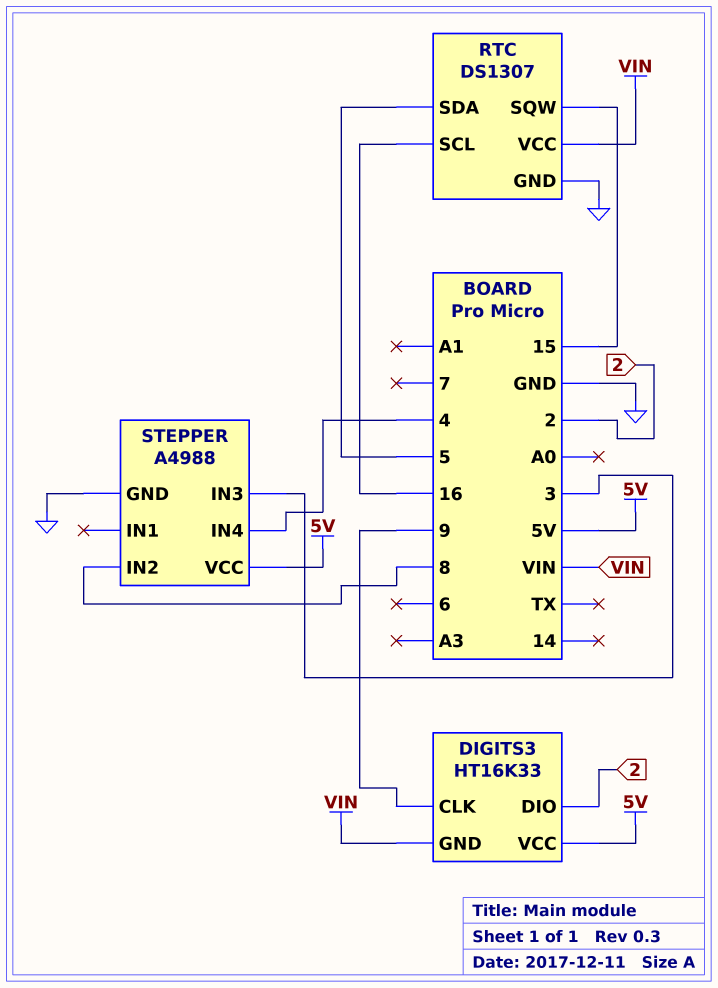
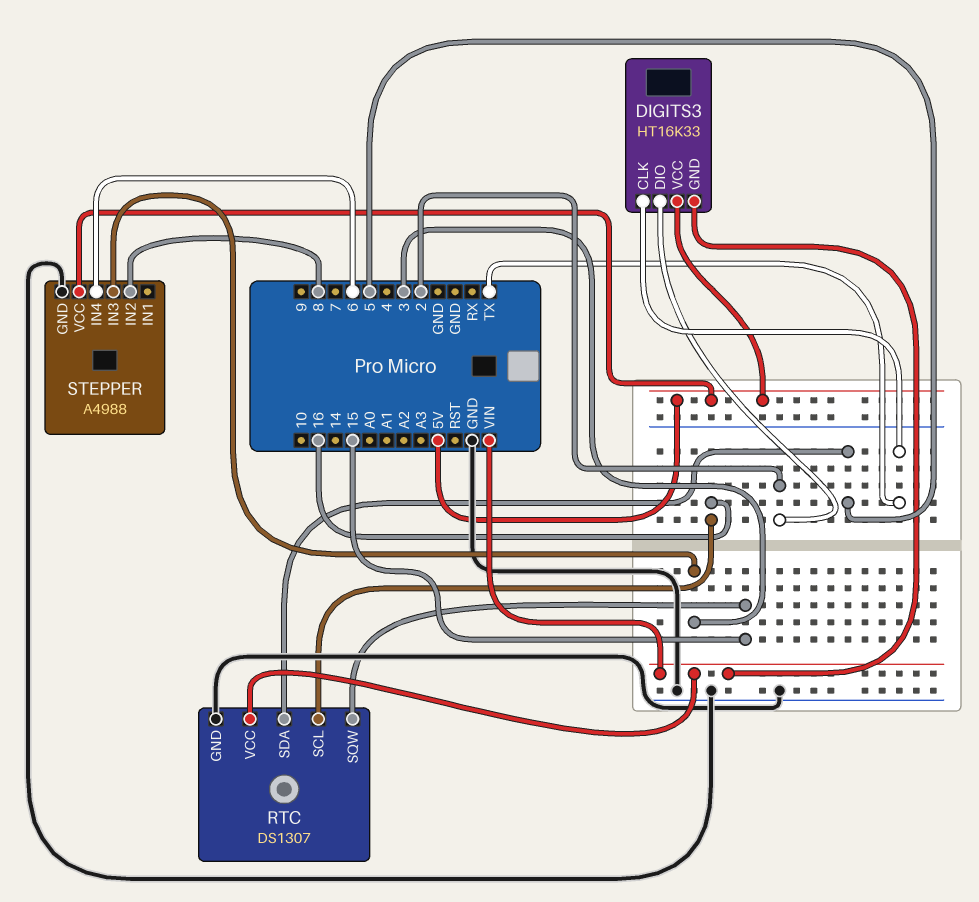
DIGITS3 pin CLK: 9 -> TX
STEPPER pin IN4: 4 -> 6

